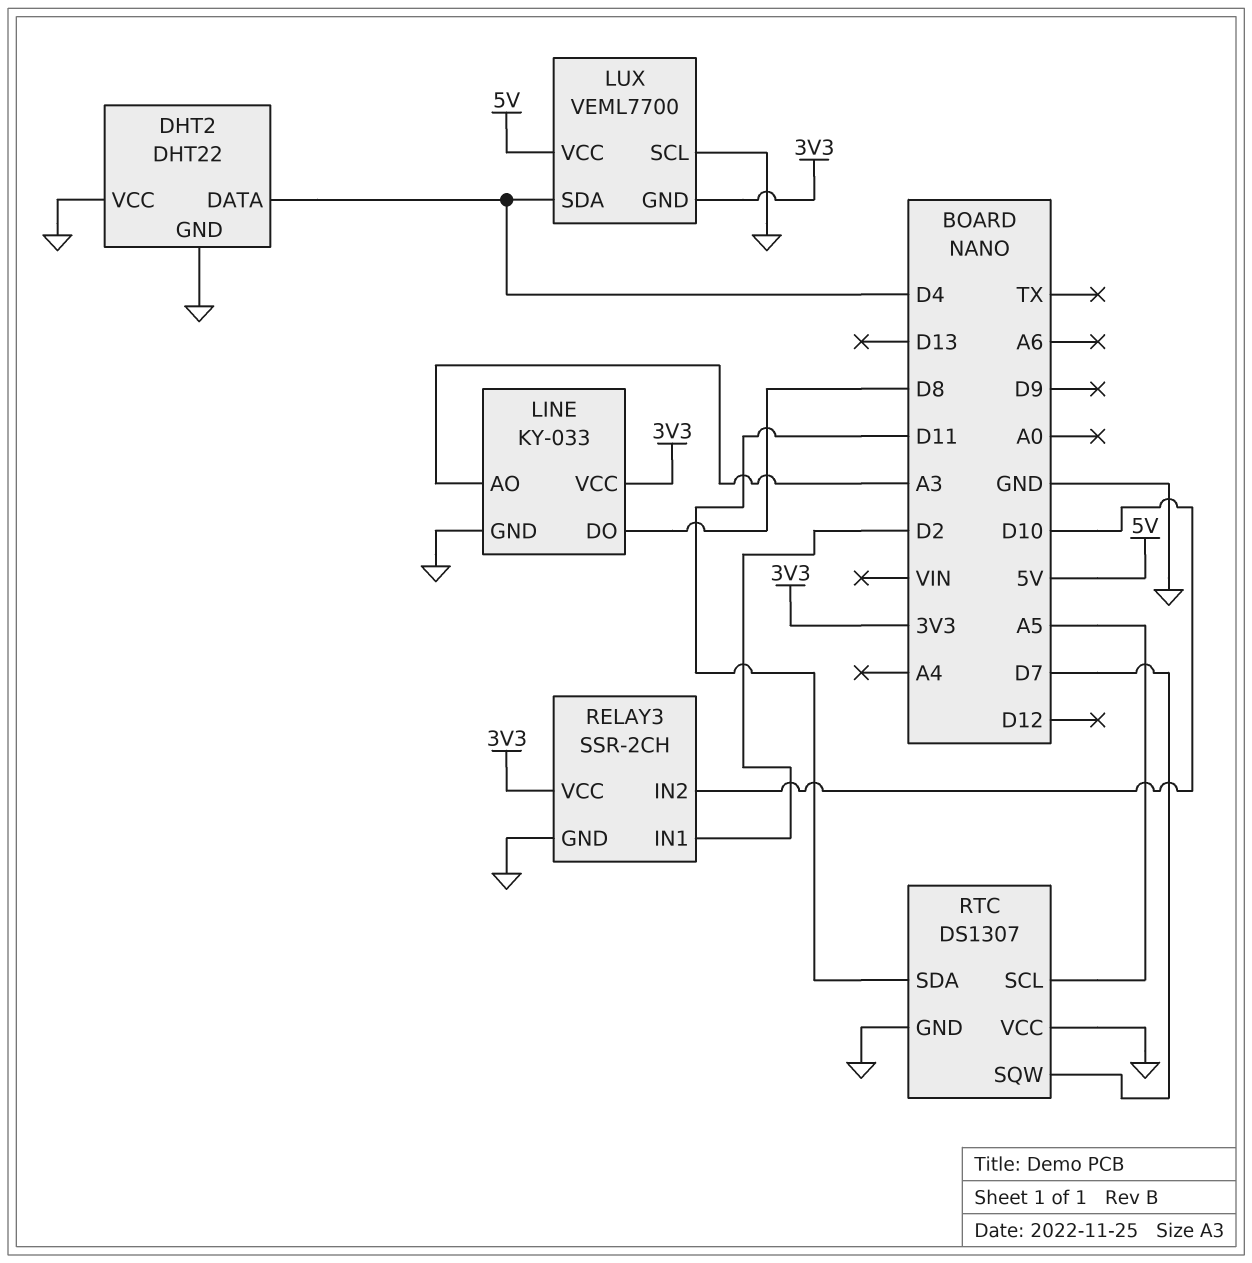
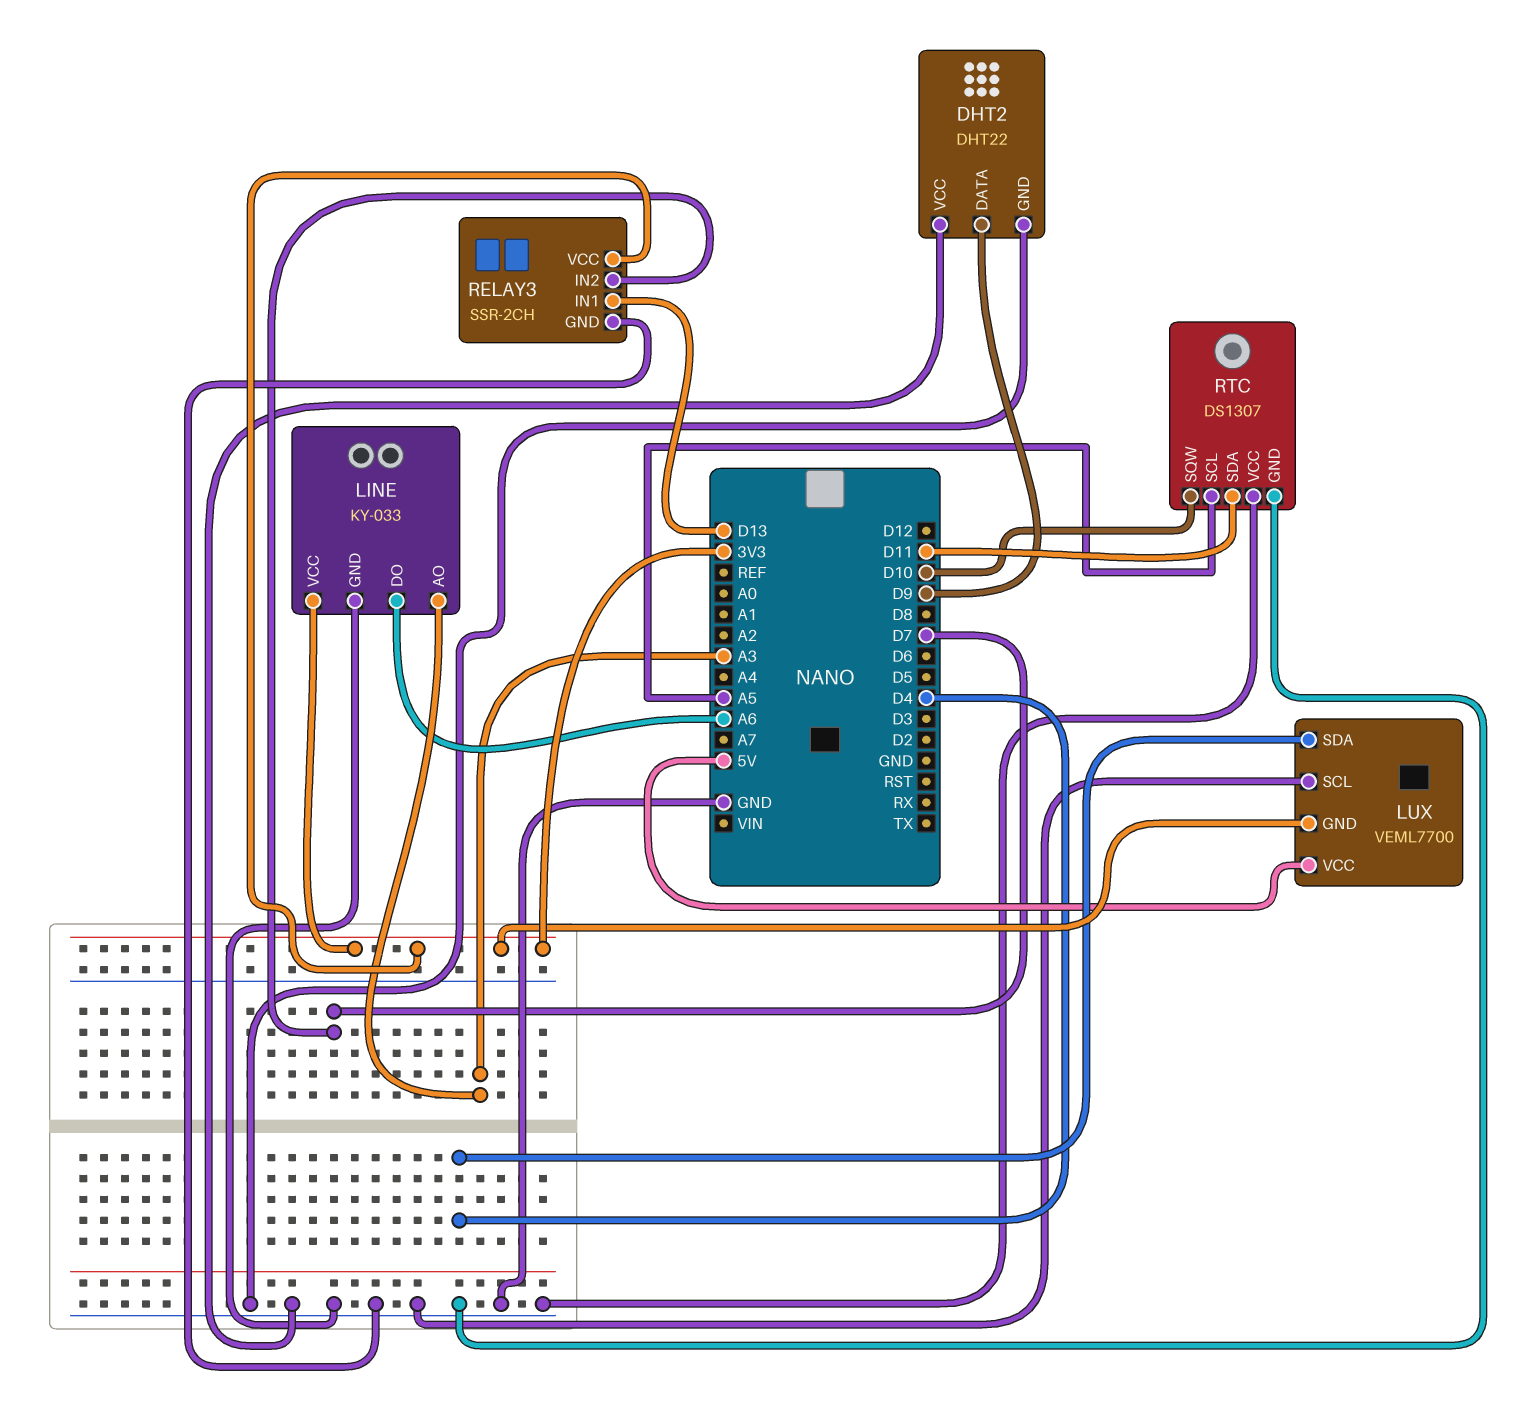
DHT2 pin DATA: D4 -> D9
LINE pin DO: D8 -> A6
RELAY3 pin IN1: D2 -> D13
RELAY3 pin IN2: D10 -> D7
RTC pin SQW: D7 -> D10

